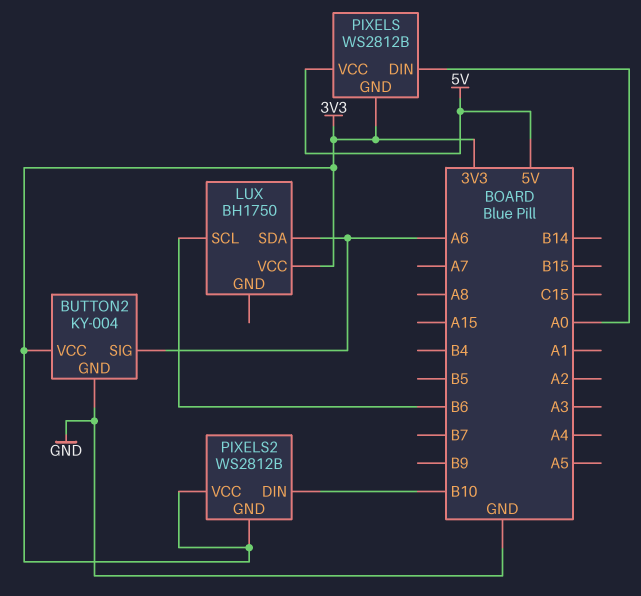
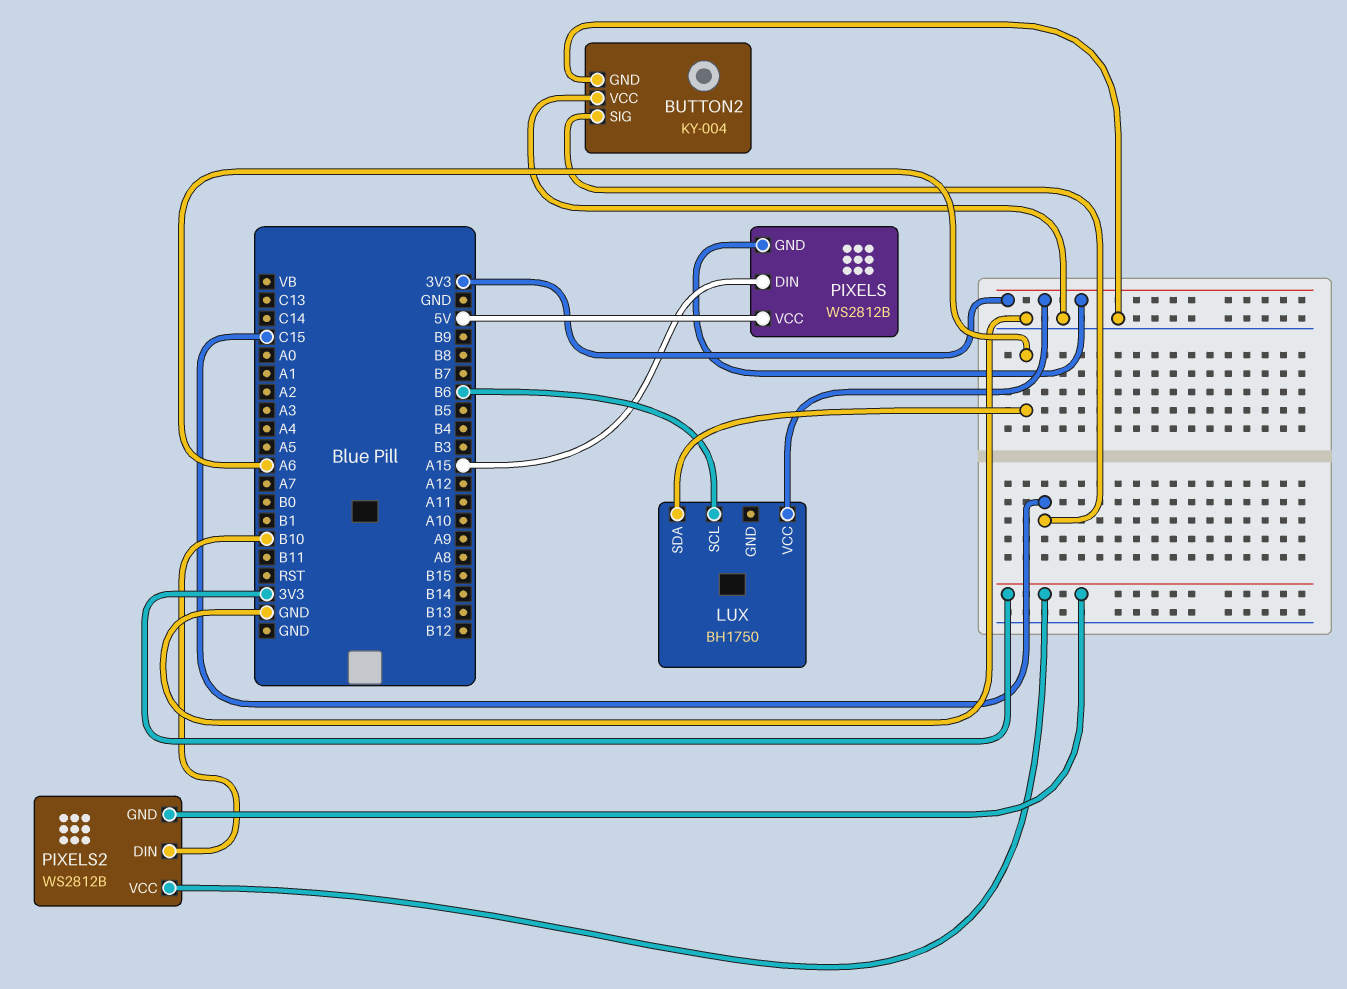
BUTTON2 pin SIG: A6 -> C15
BUTTON2 pin VCC: 3V3 -> GND
PIXELS pin DIN: A0 -> A15

